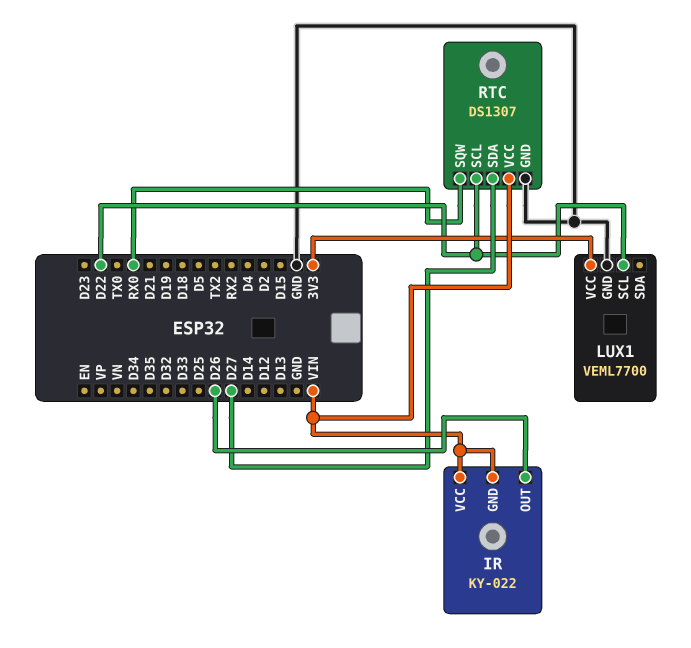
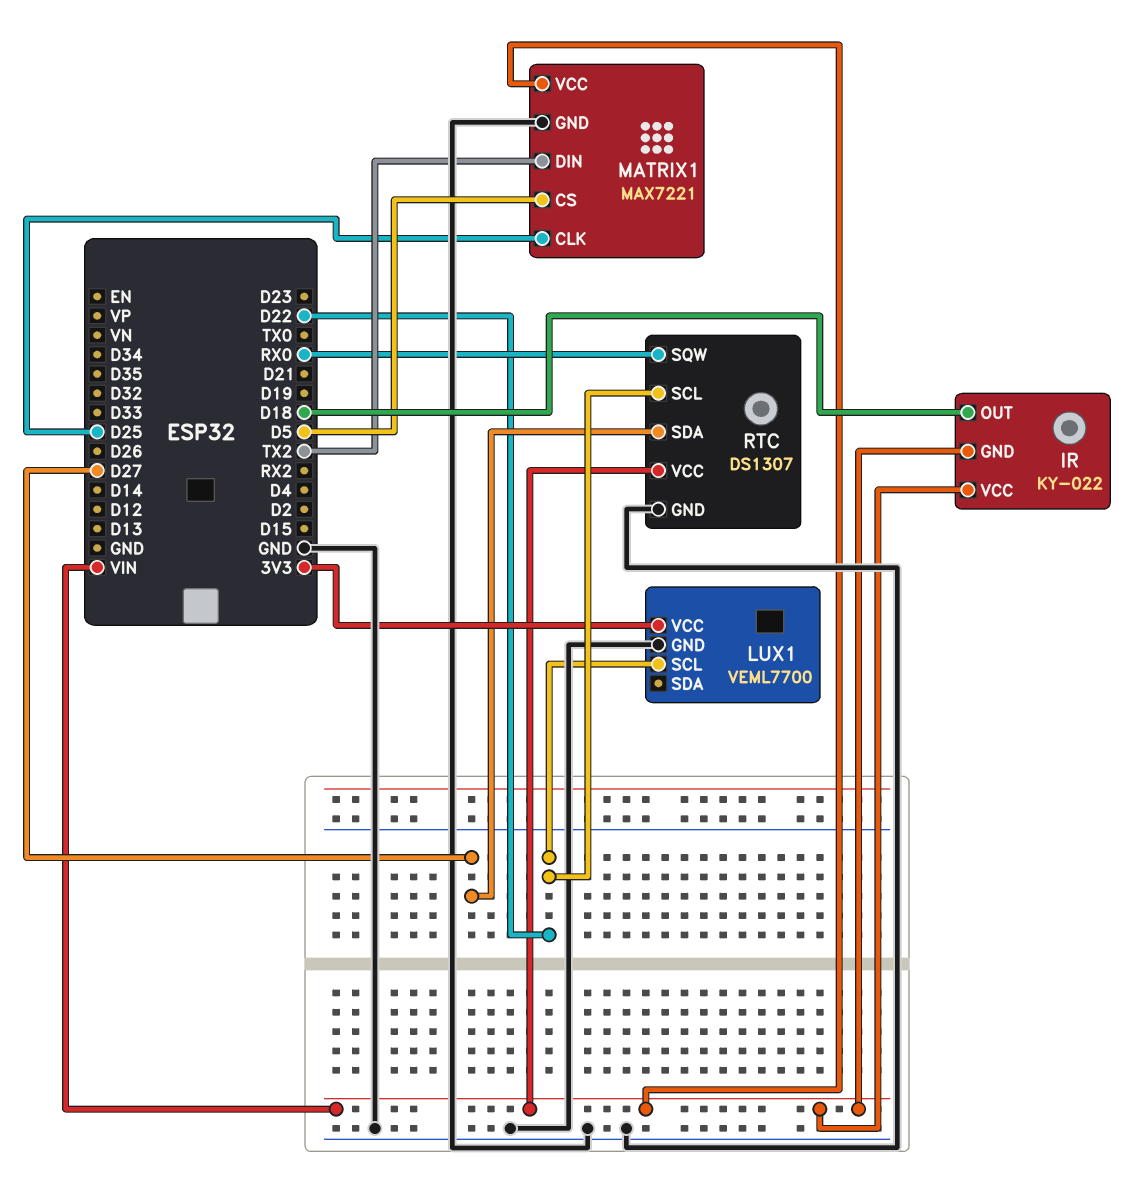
IR pin OUT: D26 -> D18
MATRIX1: none -> MAX7221
MATRIX1 pin CLK: none -> D25
MATRIX1 pin CS: none -> D5
MATRIX1 pin DIN: none -> TX2
MATRIX1 pin GND: none -> GND
MATRIX1 pin VCC: none -> VIN

